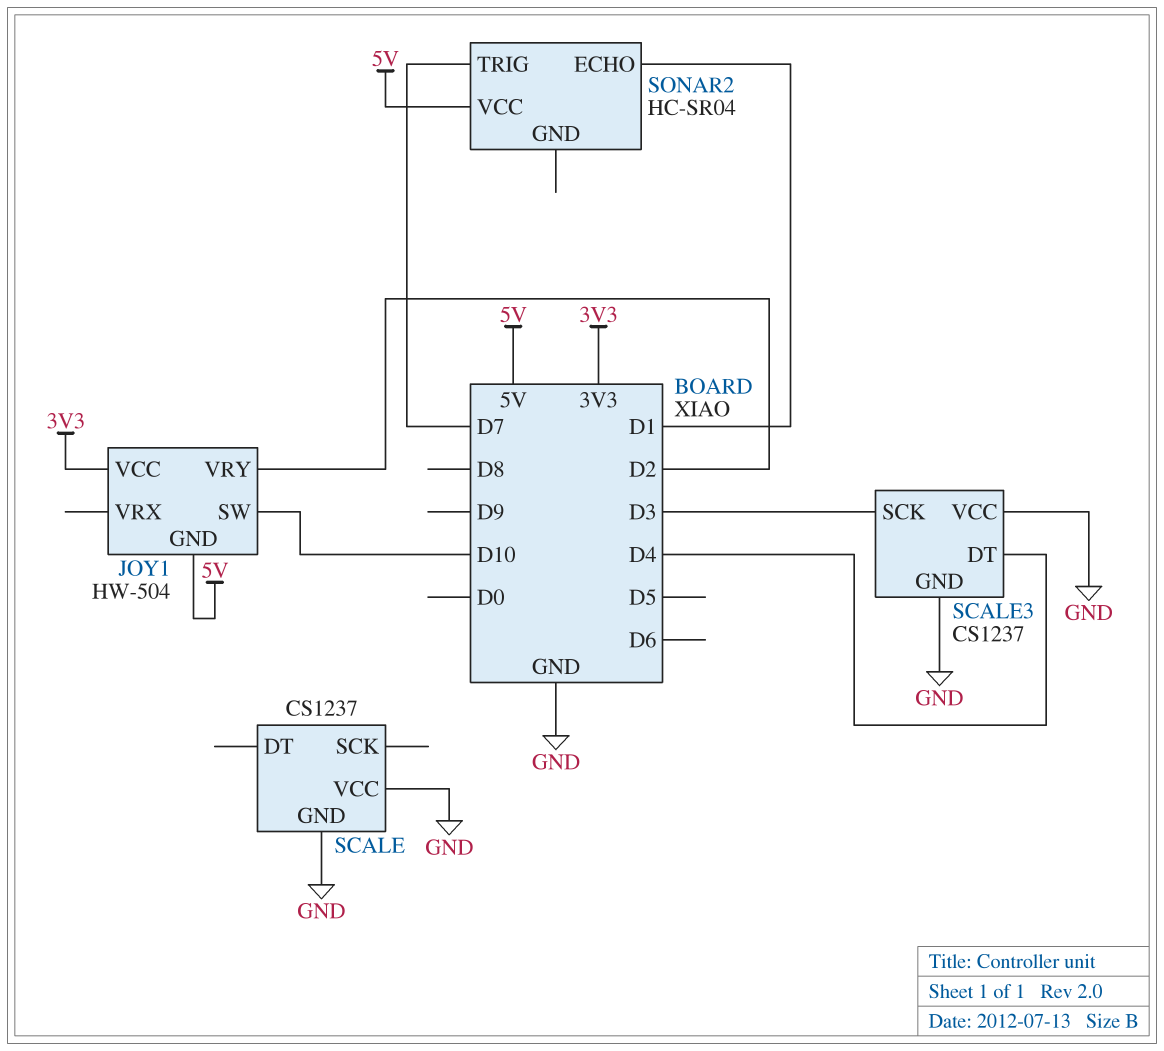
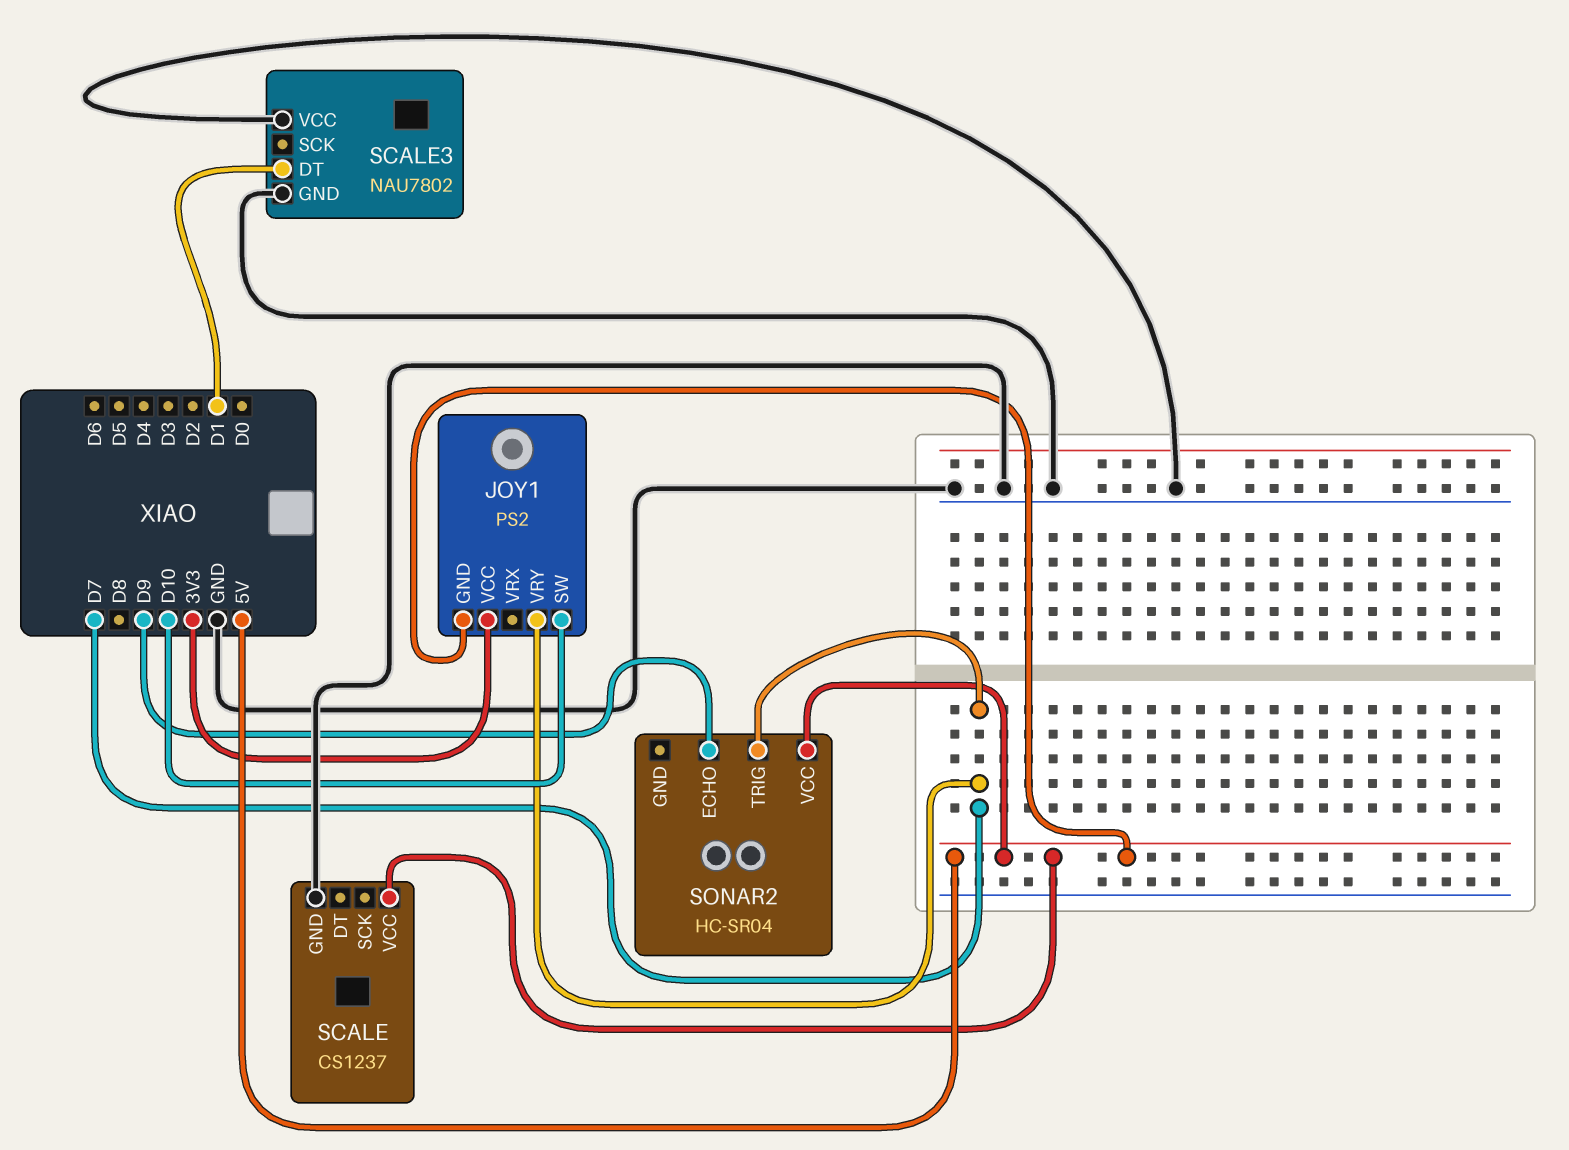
JOY1: HW-504 -> PS2
JOY1 pin VRY: D2 -> D7
SCALE pin VCC: GND -> 5V
SCALE3: CS1237 -> NAU7802
SCALE3 pin DT: D4 -> D1
SCALE3 pin SCK: D3 -> none
SONAR2 pin ECHO: D1 -> D9

